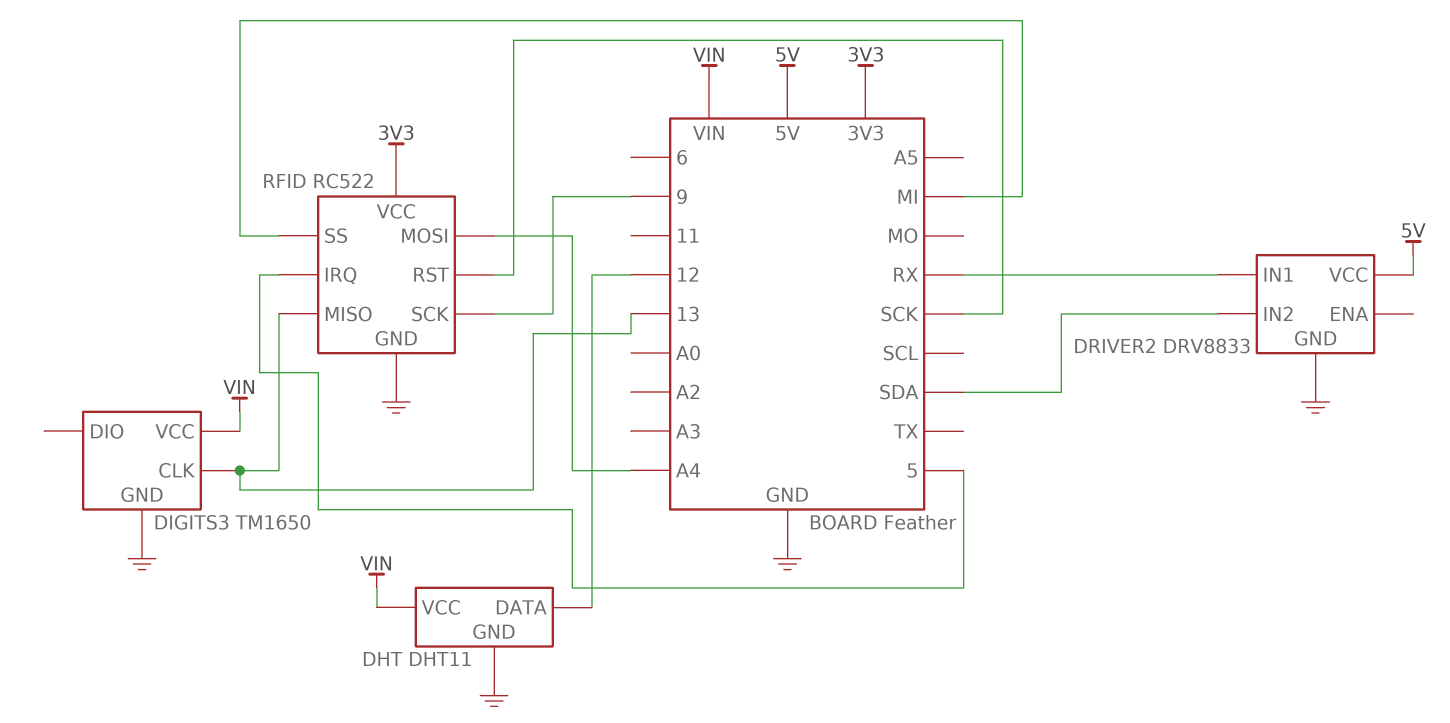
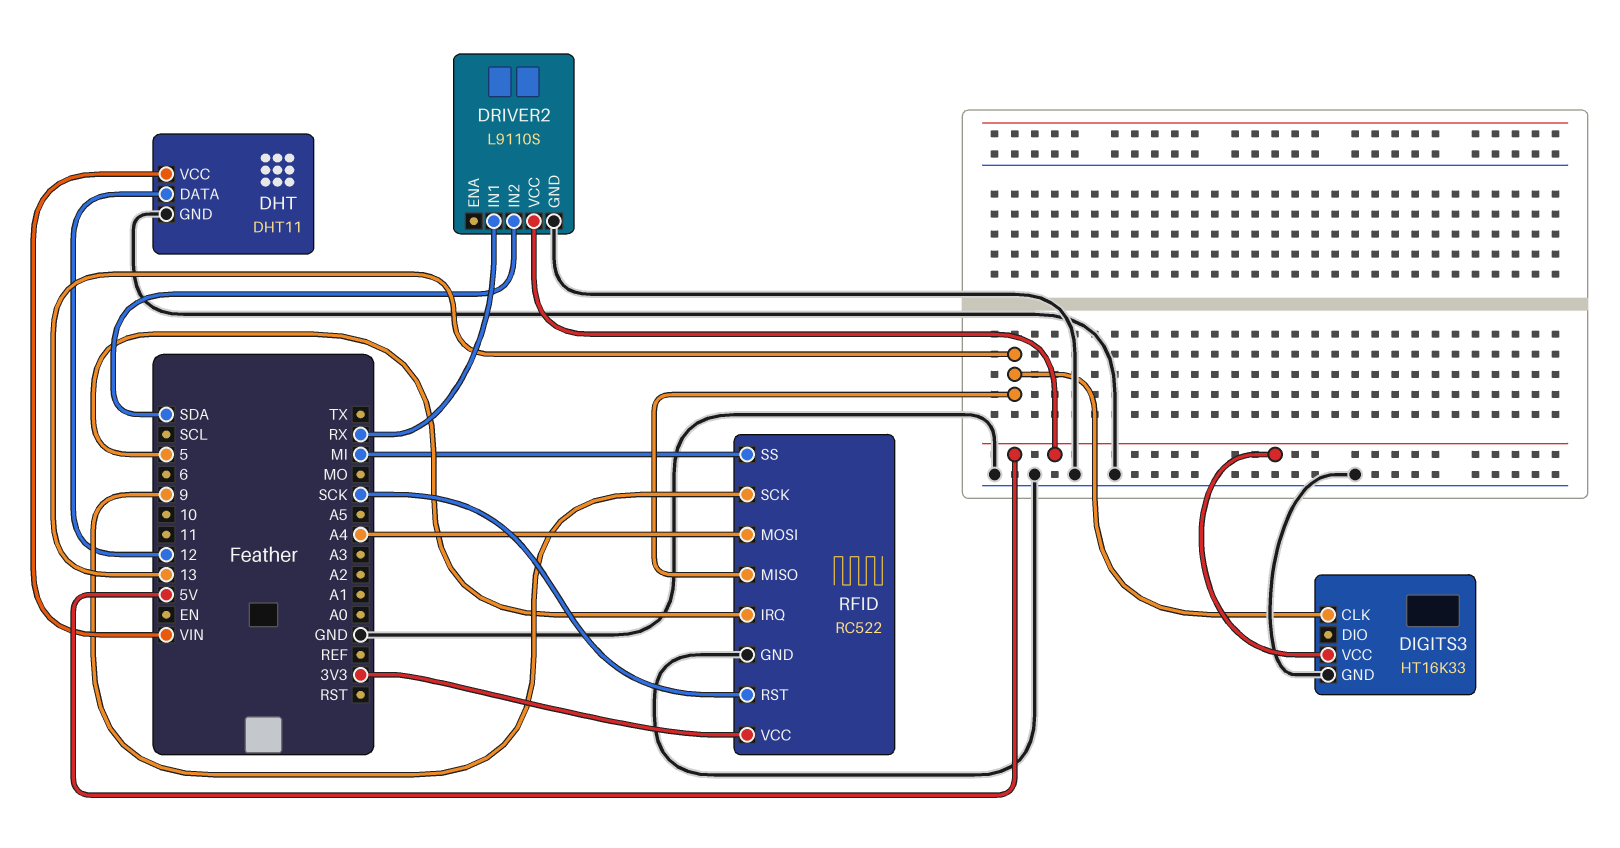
DIGITS3: TM1650 -> HT16K33
DIGITS3 pin VCC: VIN -> 5V
DRIVER2: DRV8833 -> L9110S

